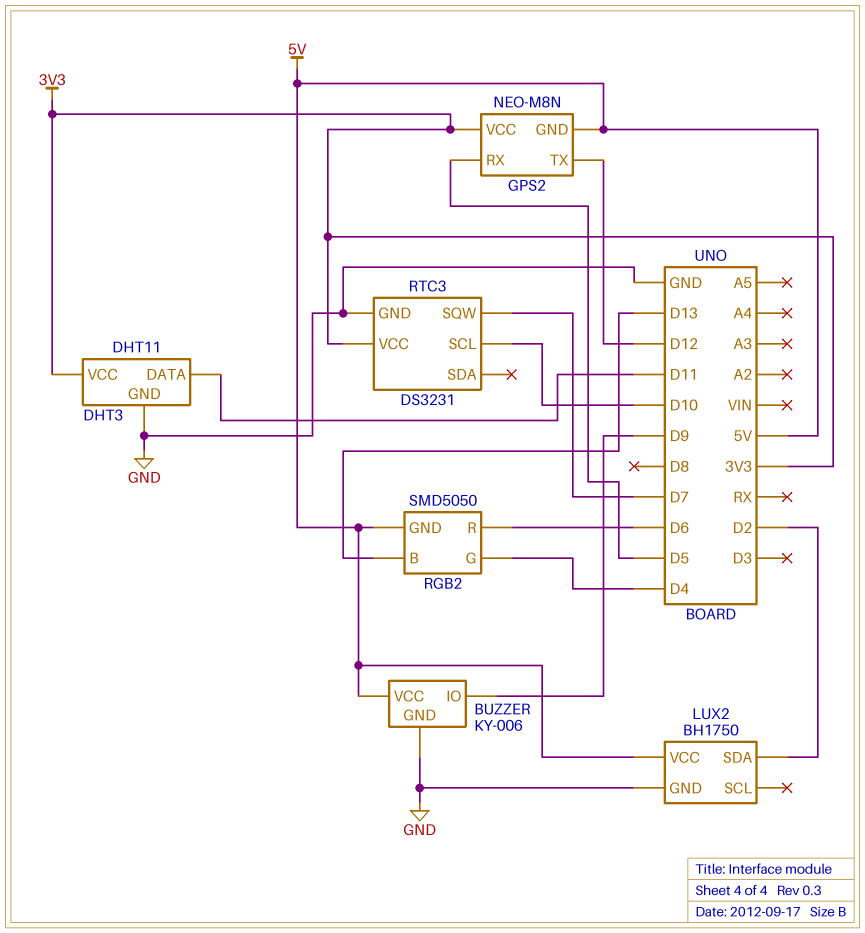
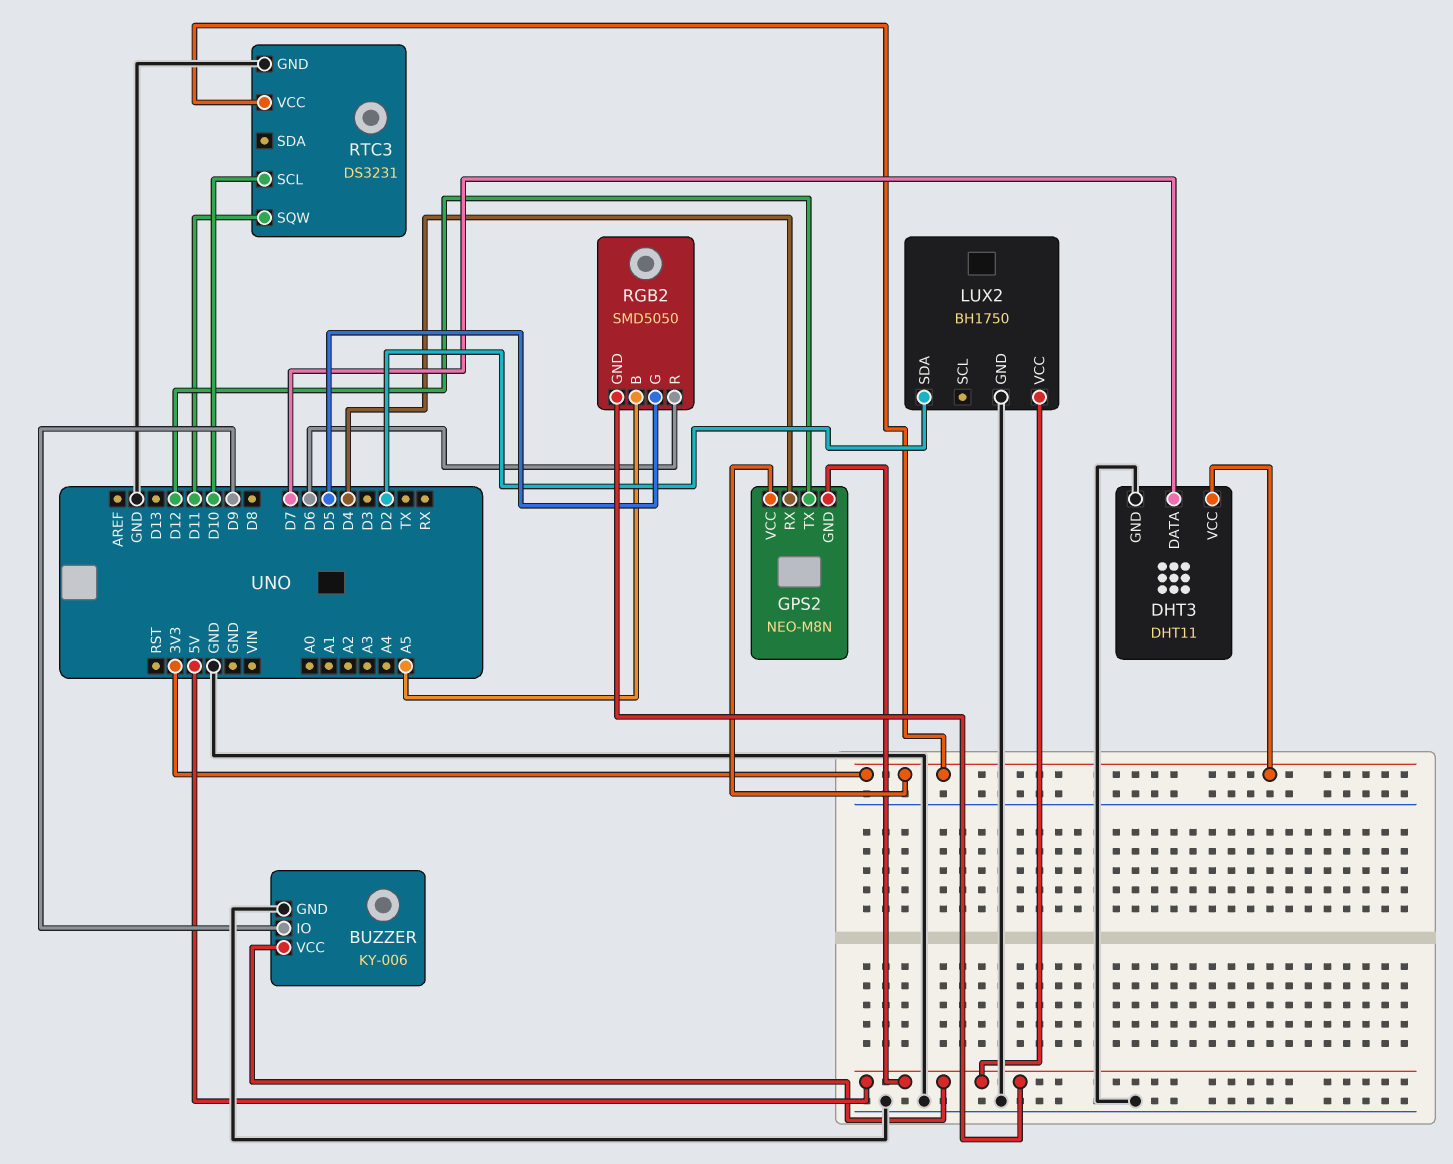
DHT3 pin DATA: D11 -> D7
GPS2 pin RX: D5 -> D4
RGB2 pin B: D13 -> A5
RGB2 pin G: D4 -> D5
RTC3 pin SQW: D7 -> D11

